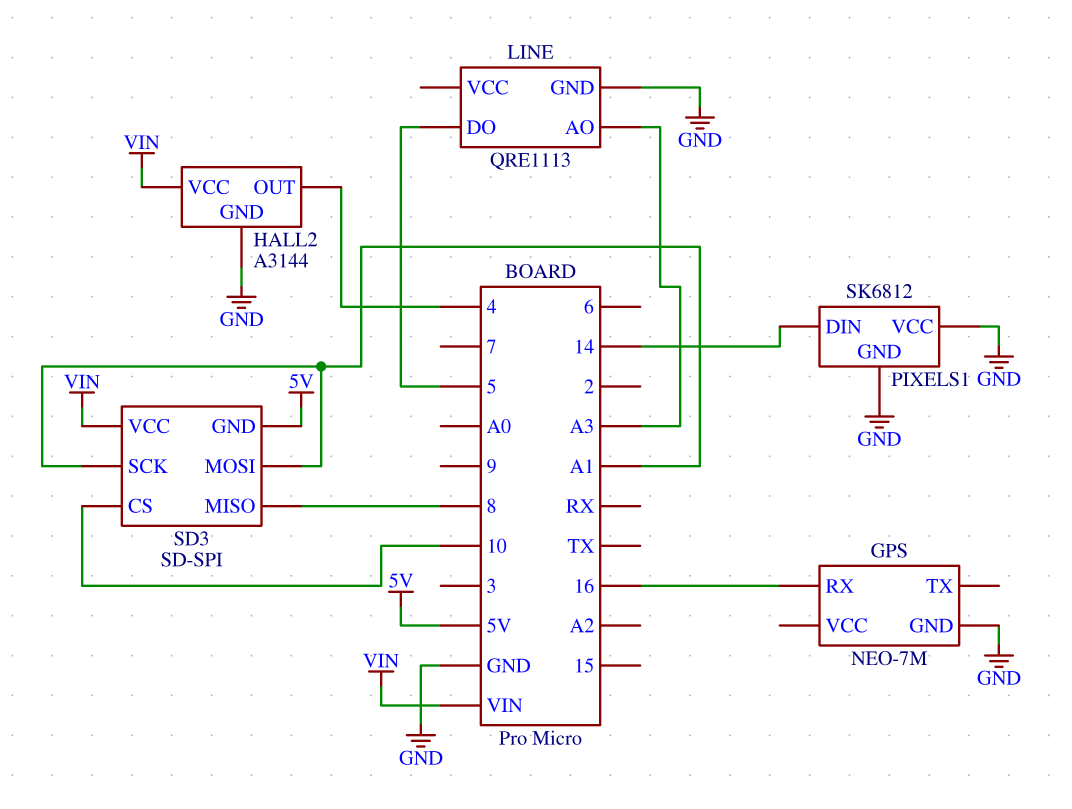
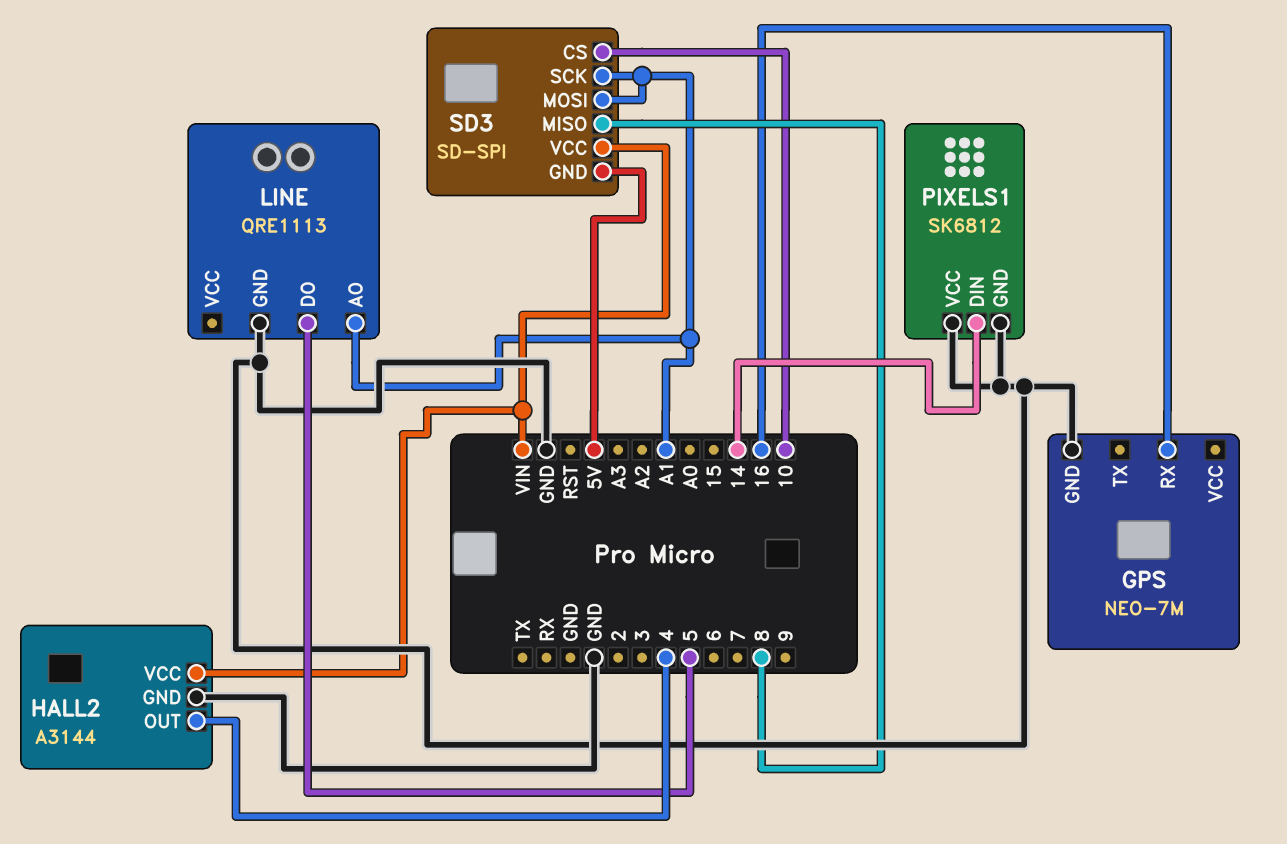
LINE pin AO: A3 -> A1

